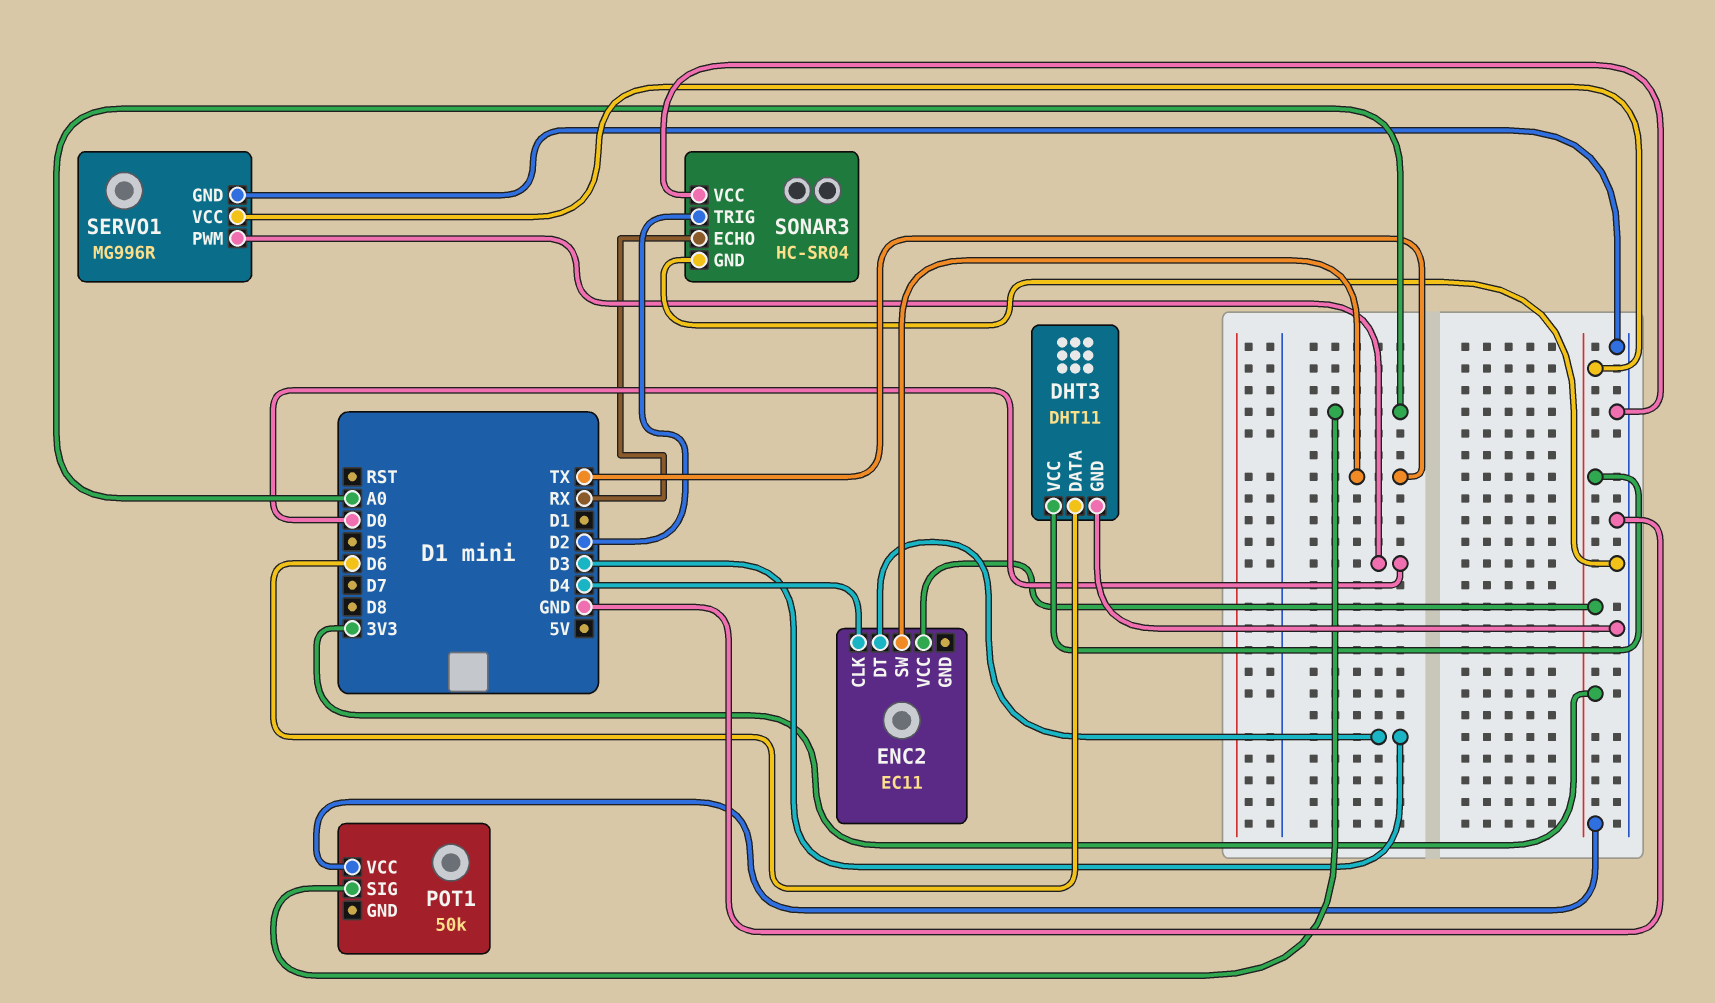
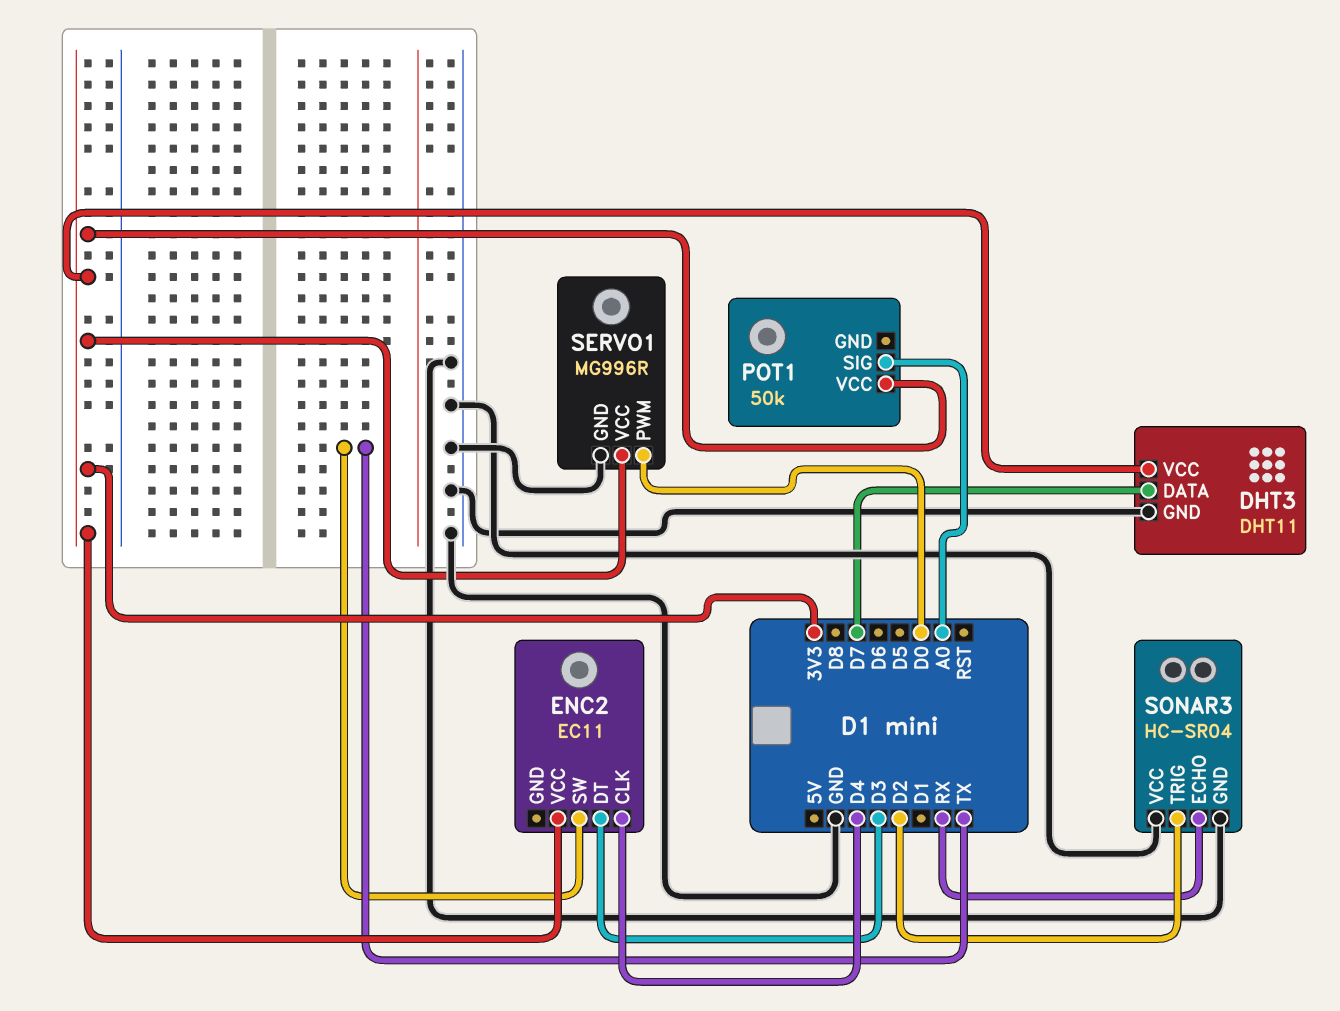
DHT3 pin DATA: D6 -> D7

